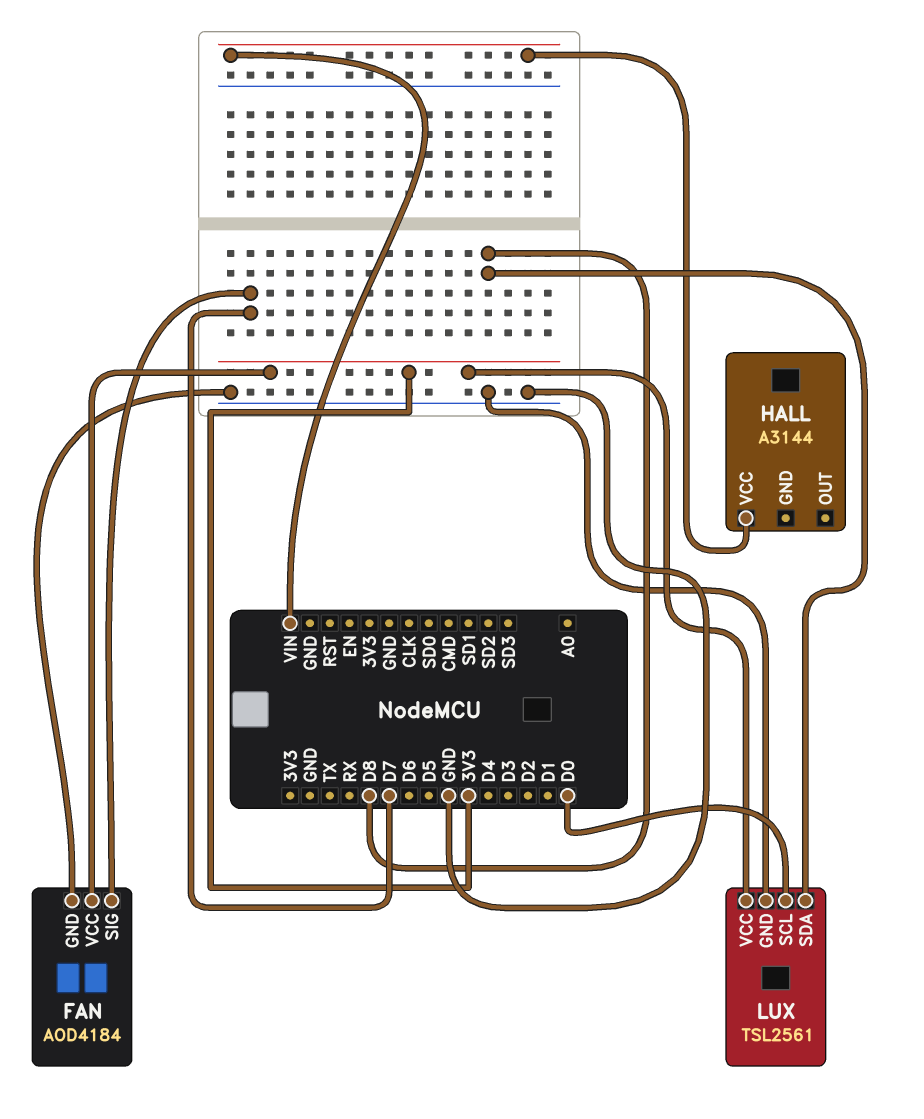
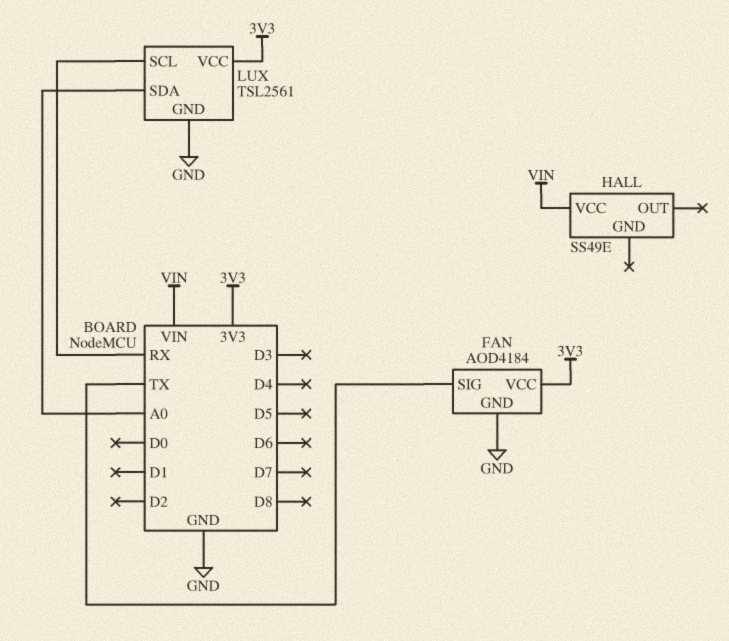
FAN pin SIG: D7 -> TX
HALL: A3144 -> SS49E
LUX pin SCL: D0 -> RX
LUX pin SDA: D8 -> A0

